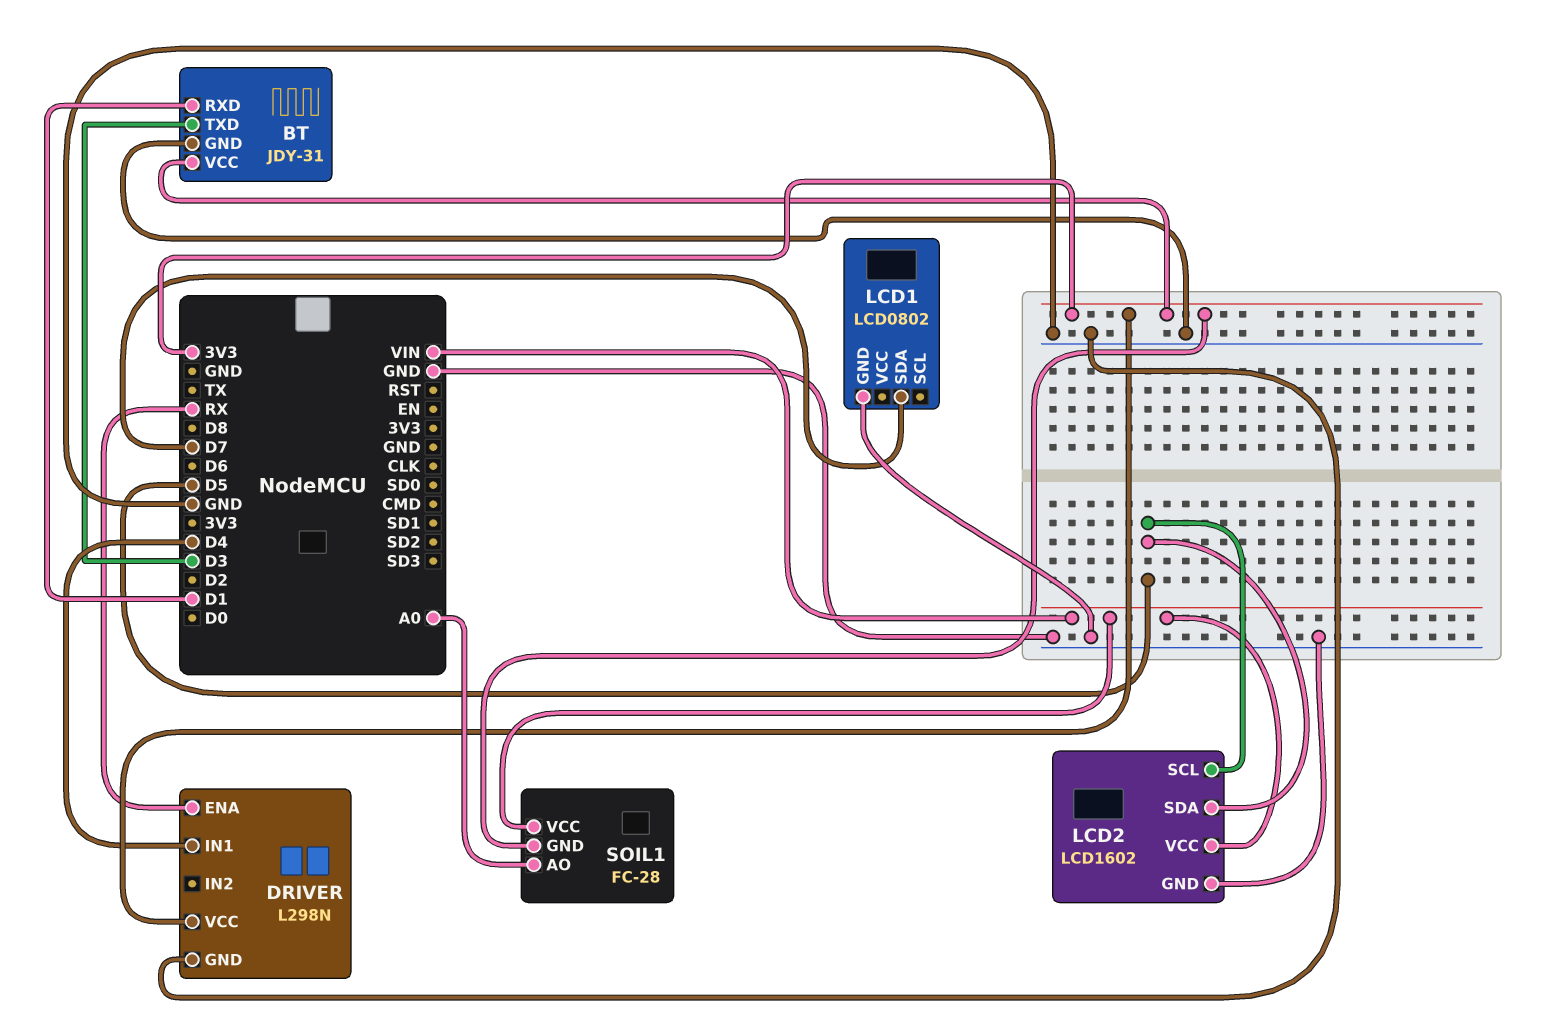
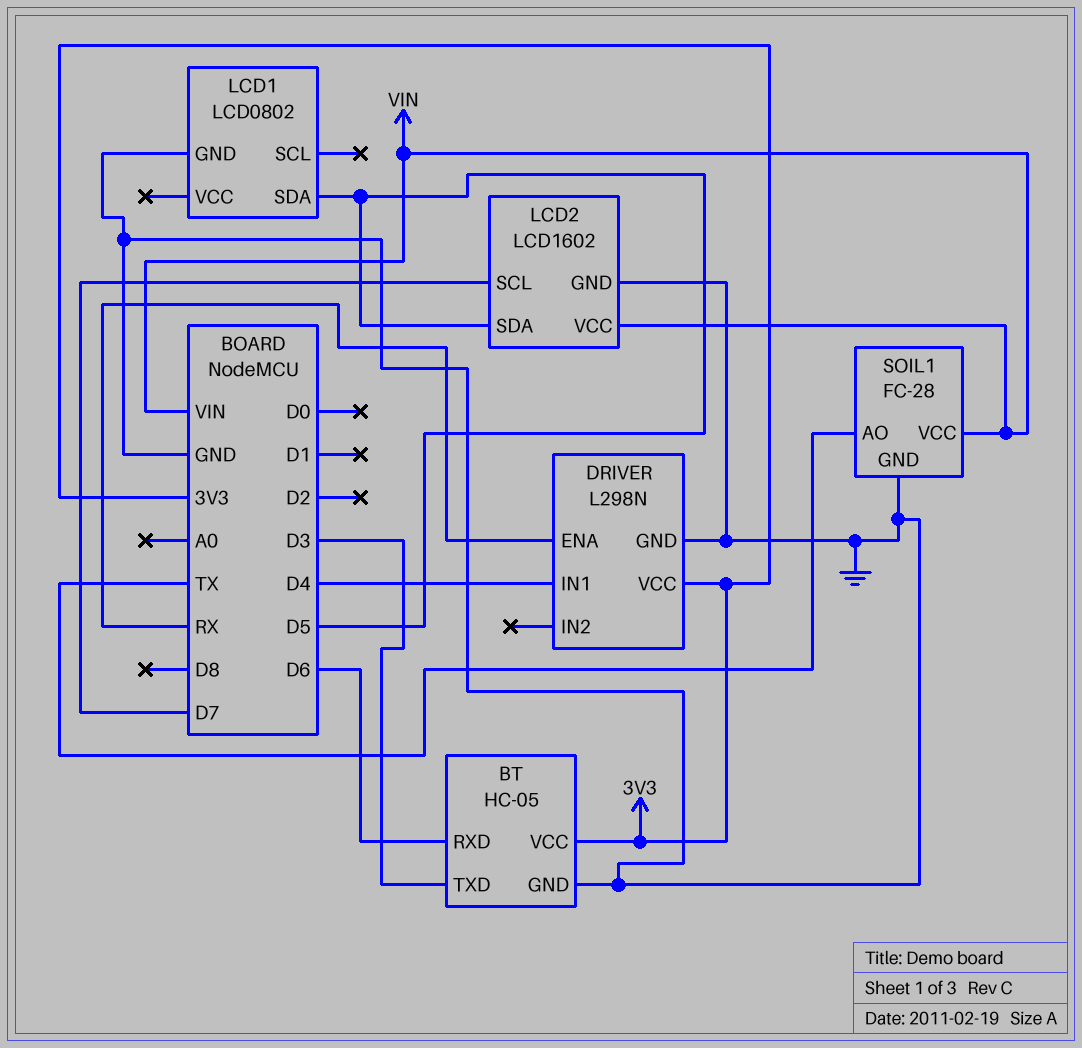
BT: JDY-31 -> HC-05
BT pin RXD: D1 -> D6
LCD1 pin SDA: D7 -> D5
LCD2 pin SCL: D5 -> D7
SOIL1 pin AO: A0 -> TX
SOIL1 pin GND: 3V3 -> GND

